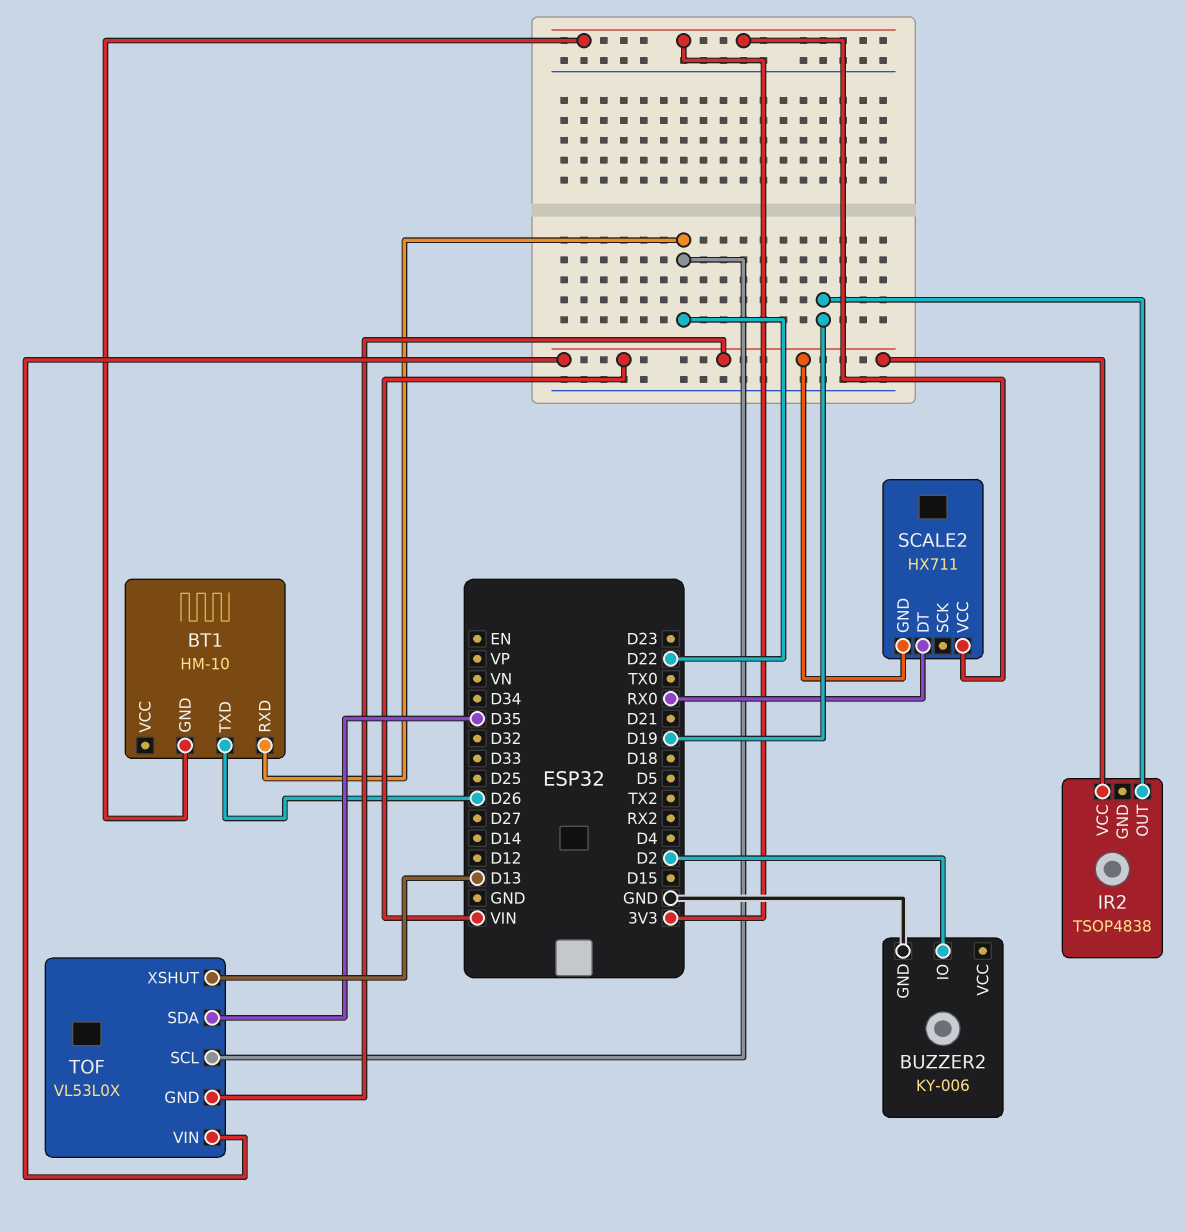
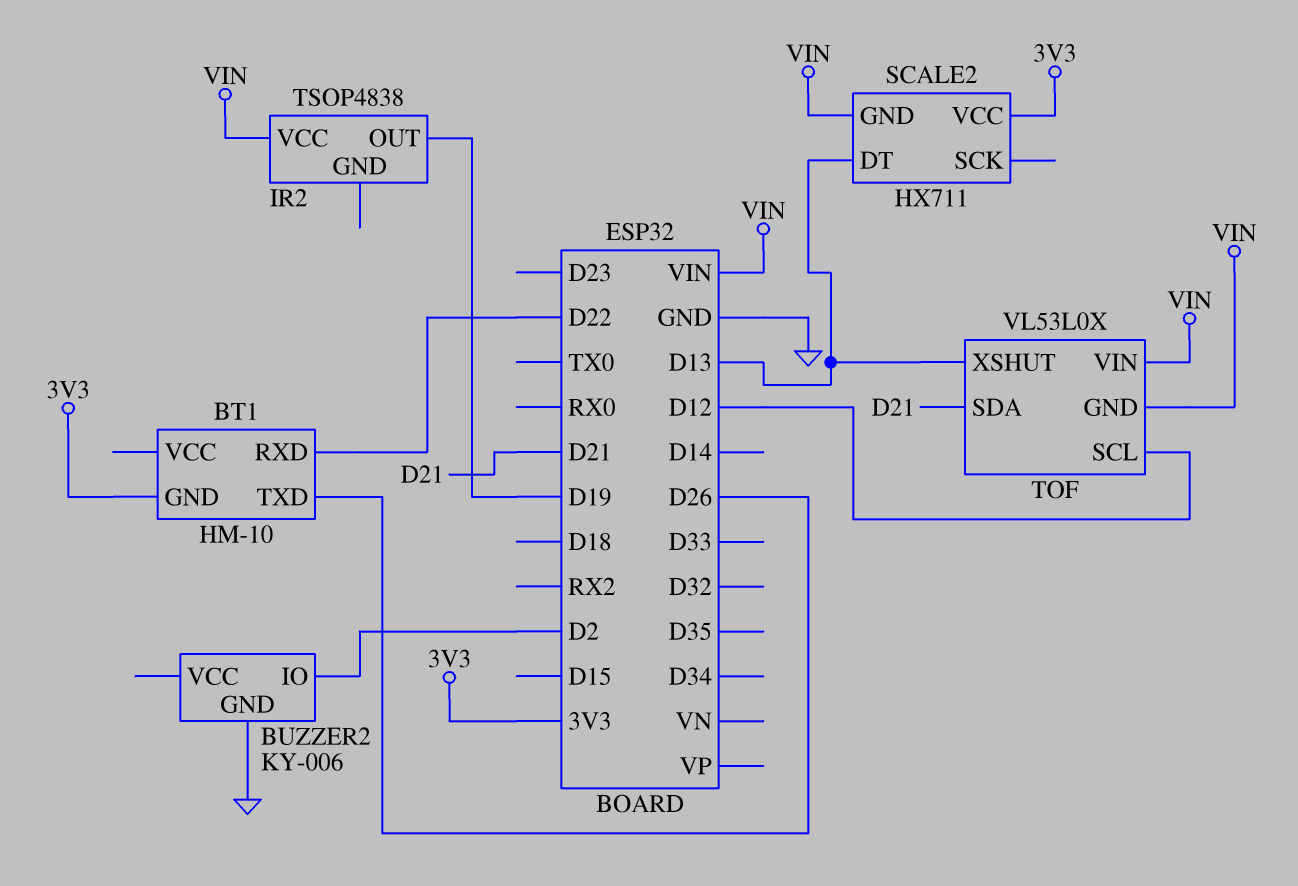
SCALE2 pin DT: RX0 -> D13
TOF pin SCL: D22 -> D12
TOF pin SDA: D35 -> D21

